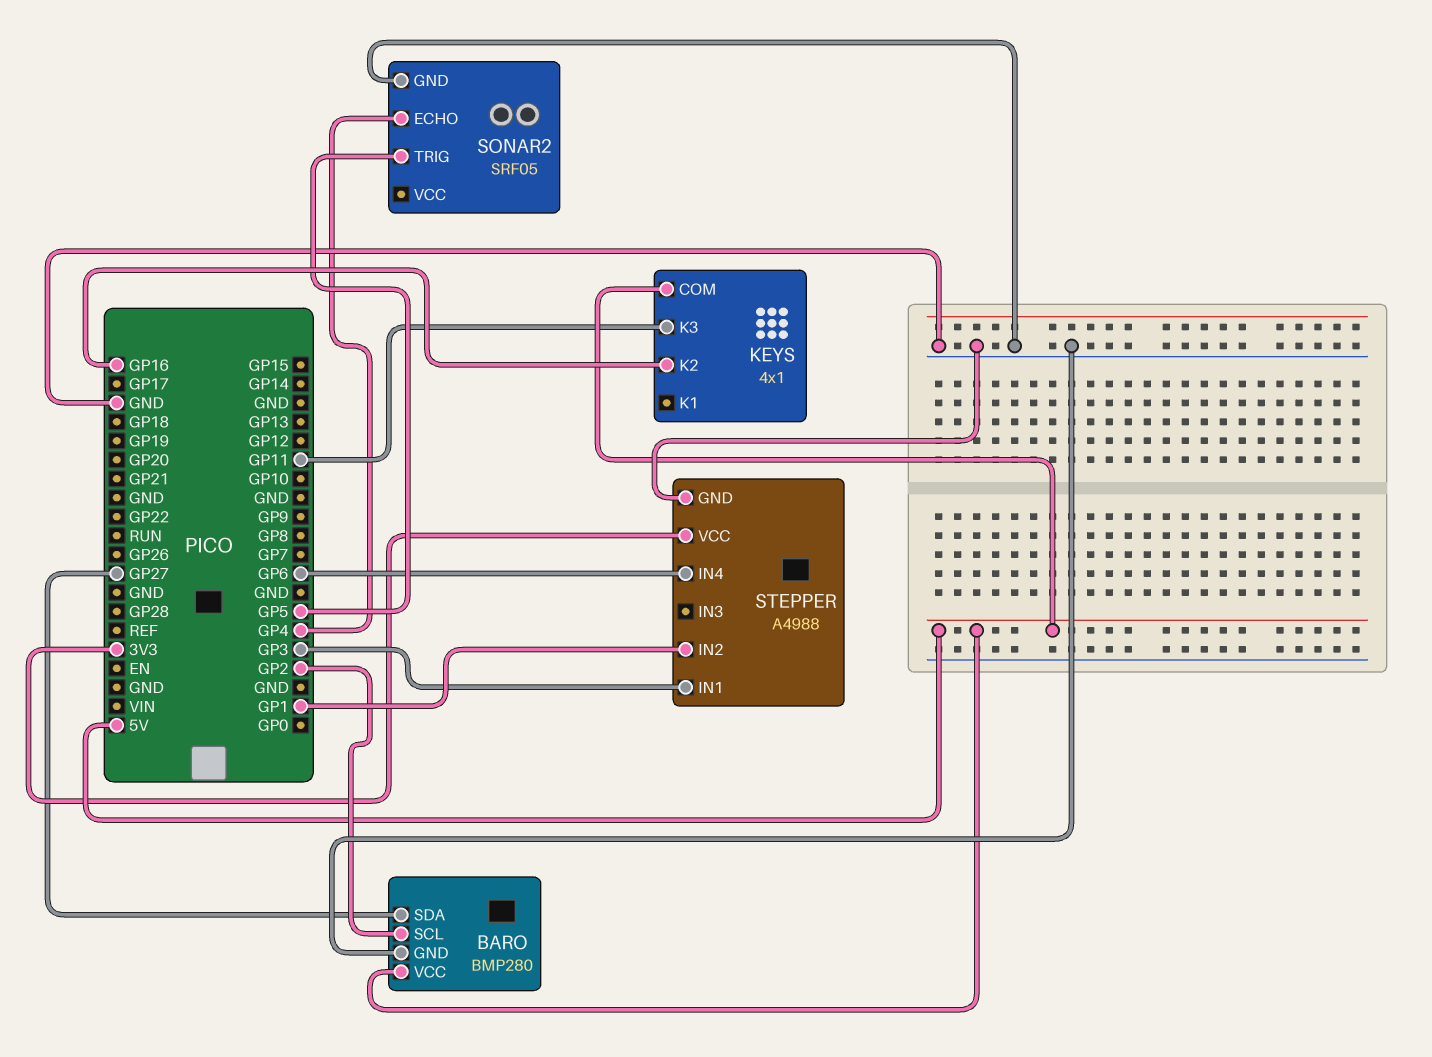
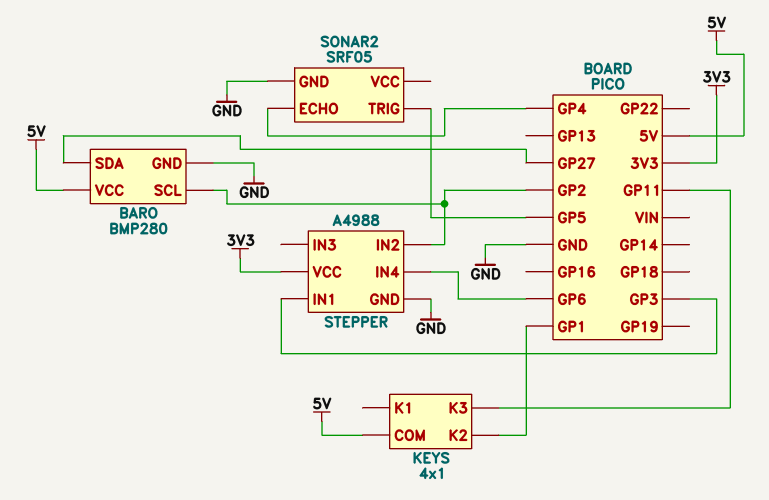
KEYS pin K2: GP16 -> GP1
STEPPER pin IN2: GP1 -> GP2

